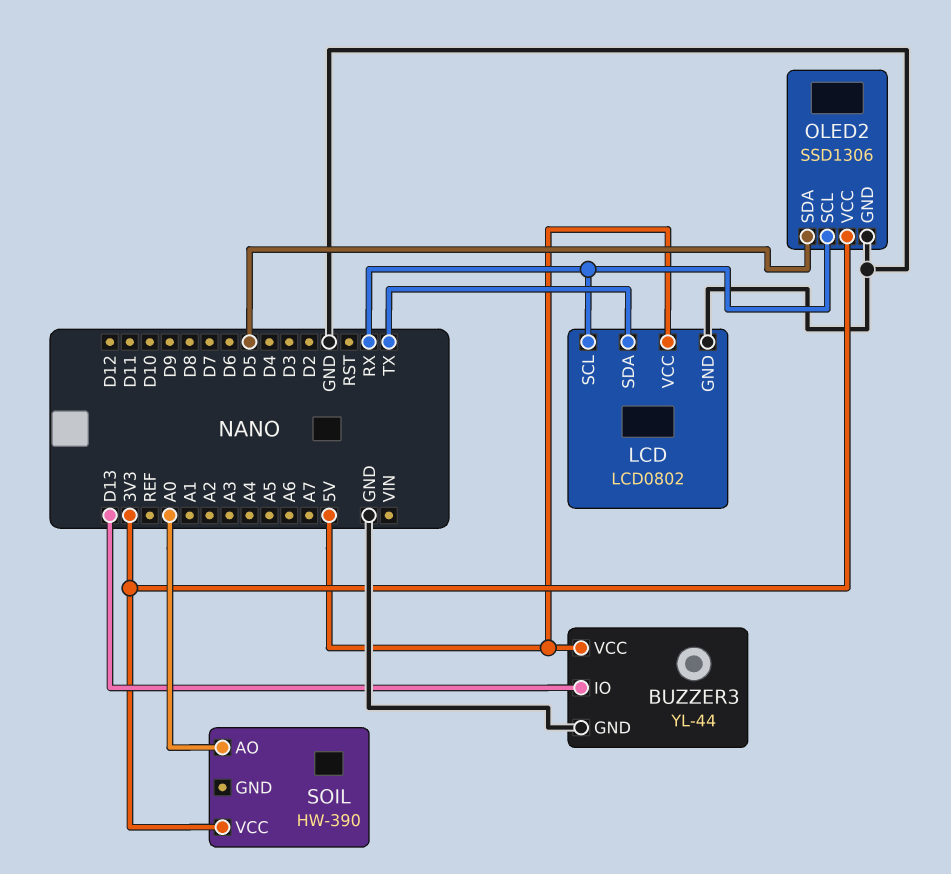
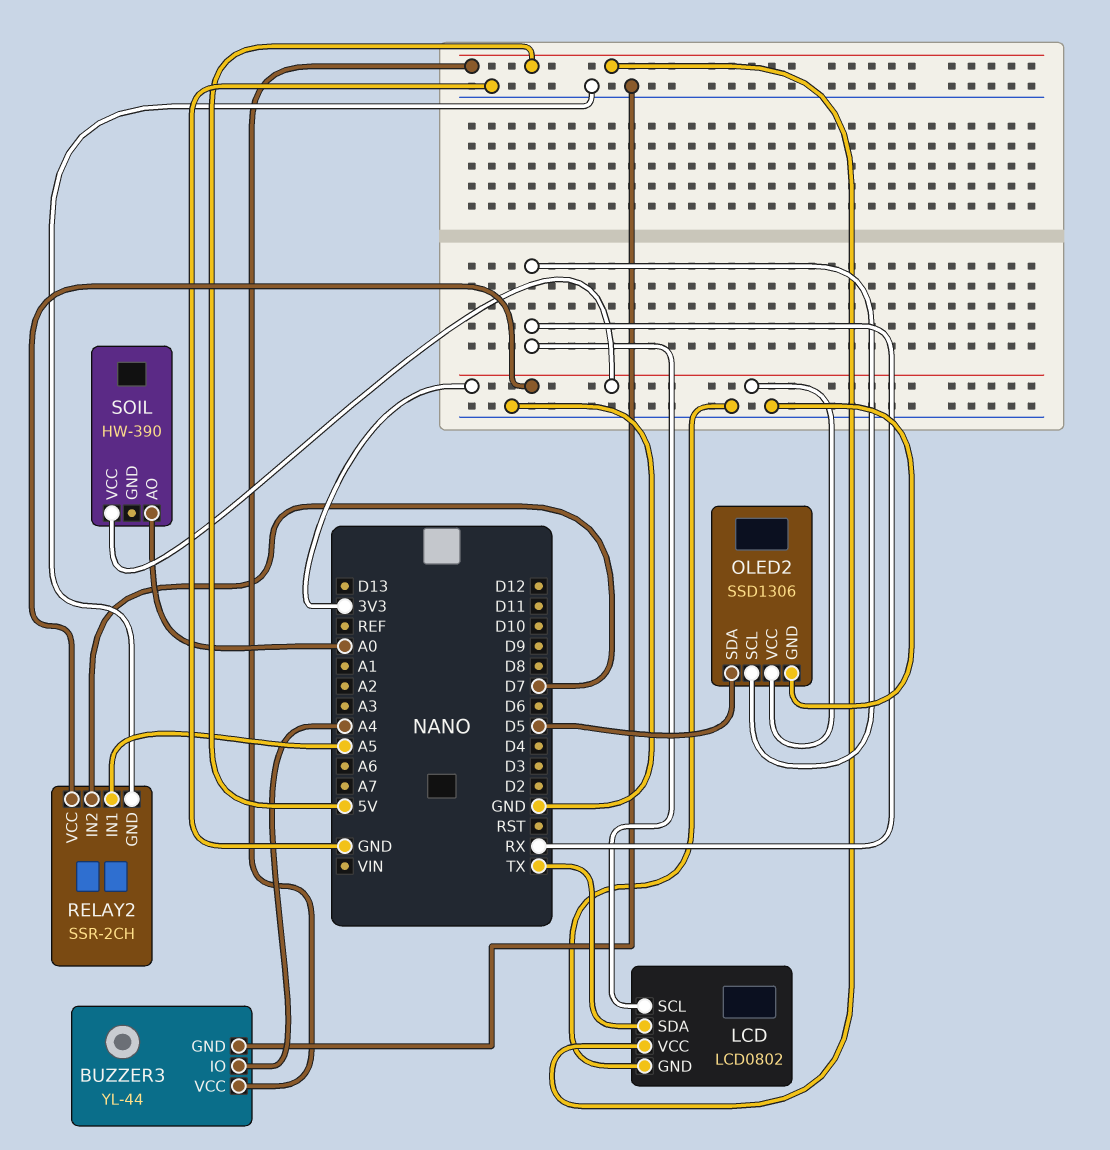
BUZZER3 pin IO: D13 -> A4
RELAY2: none -> SSR-2CH
RELAY2 pin GND: none -> GND
RELAY2 pin IN1: none -> A5
RELAY2 pin IN2: none -> D7
RELAY2 pin VCC: none -> 3V3

